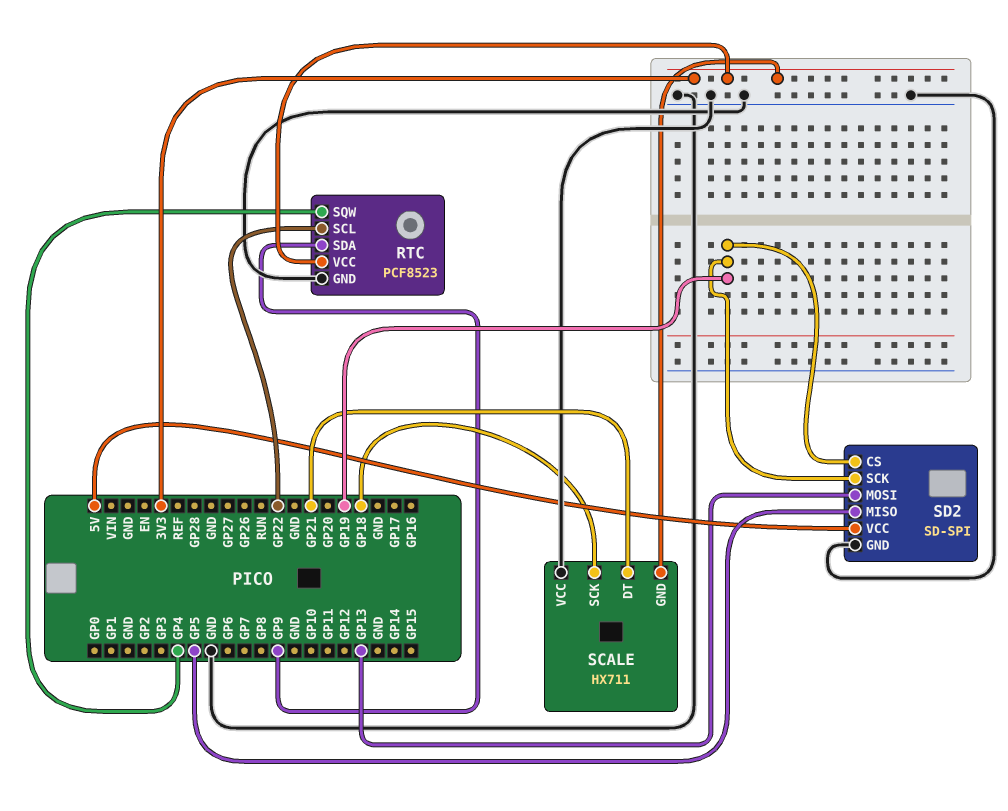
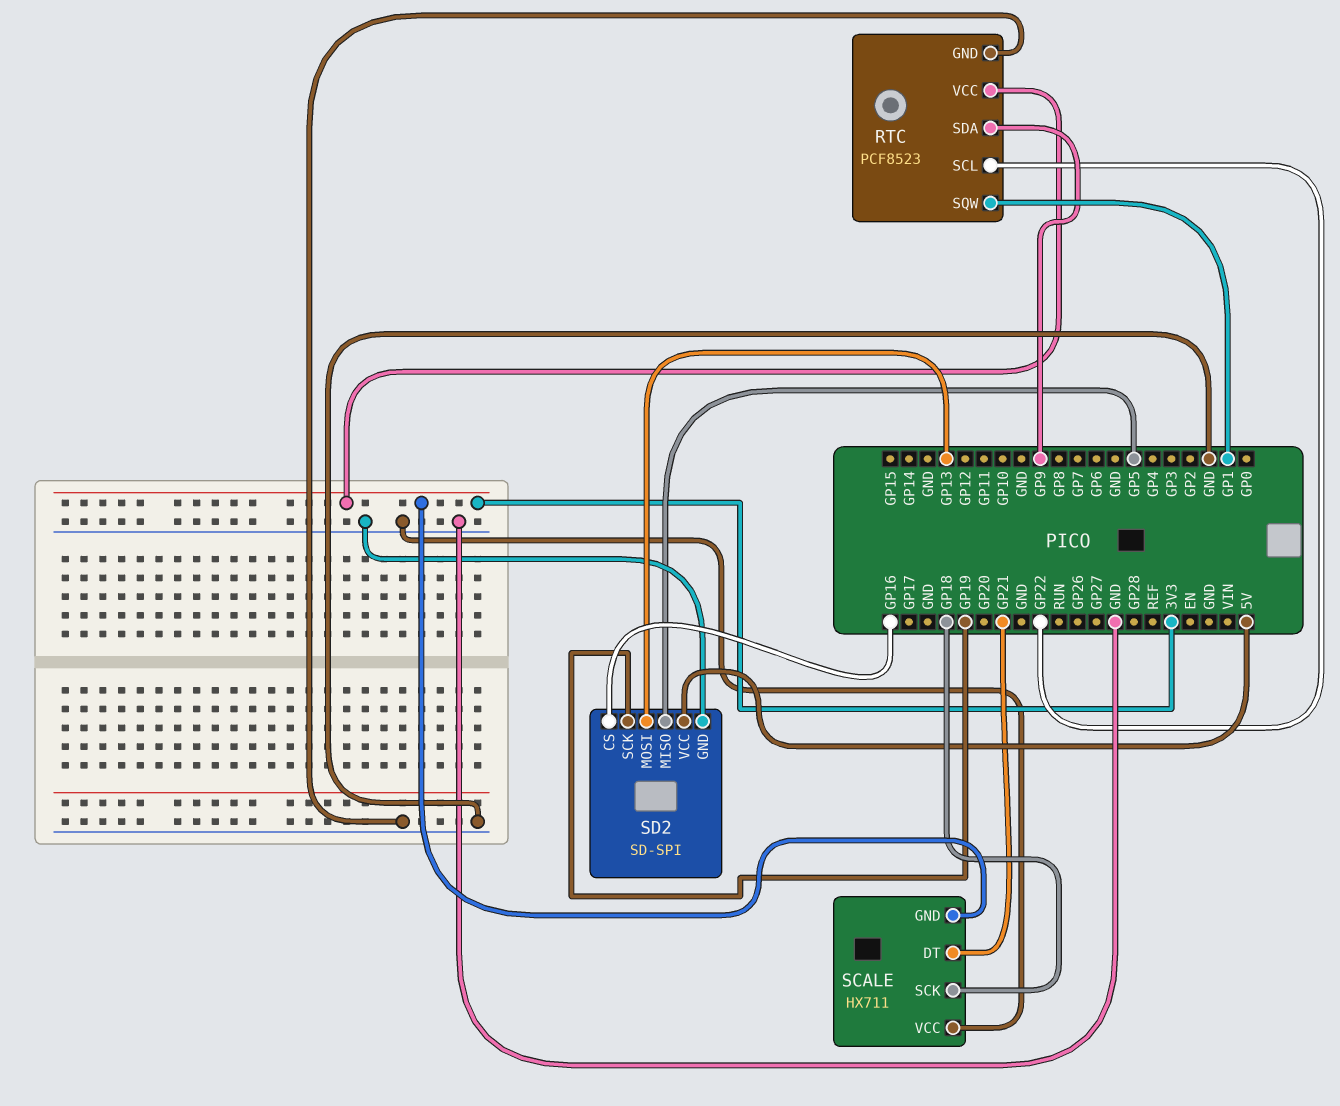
RTC pin SQW: GP4 -> GP1
SD2 pin CS: GP19 -> GP16

